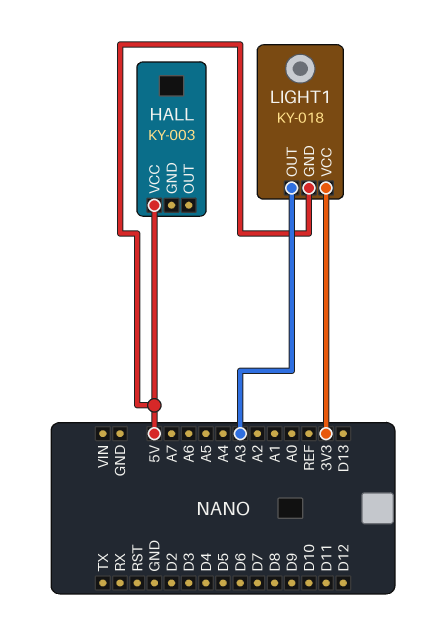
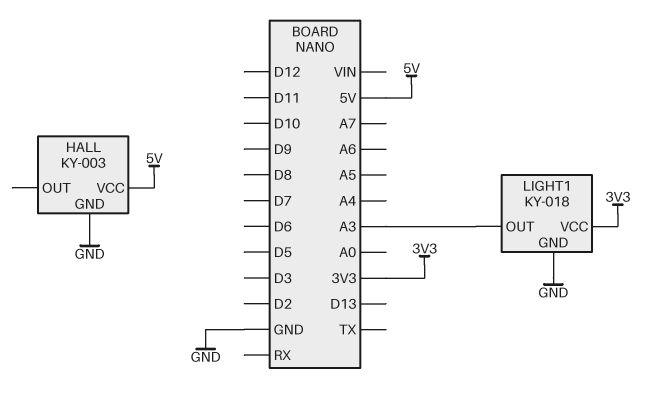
HALL pin GND: none -> GND
LIGHT1 pin GND: 5V -> GND

